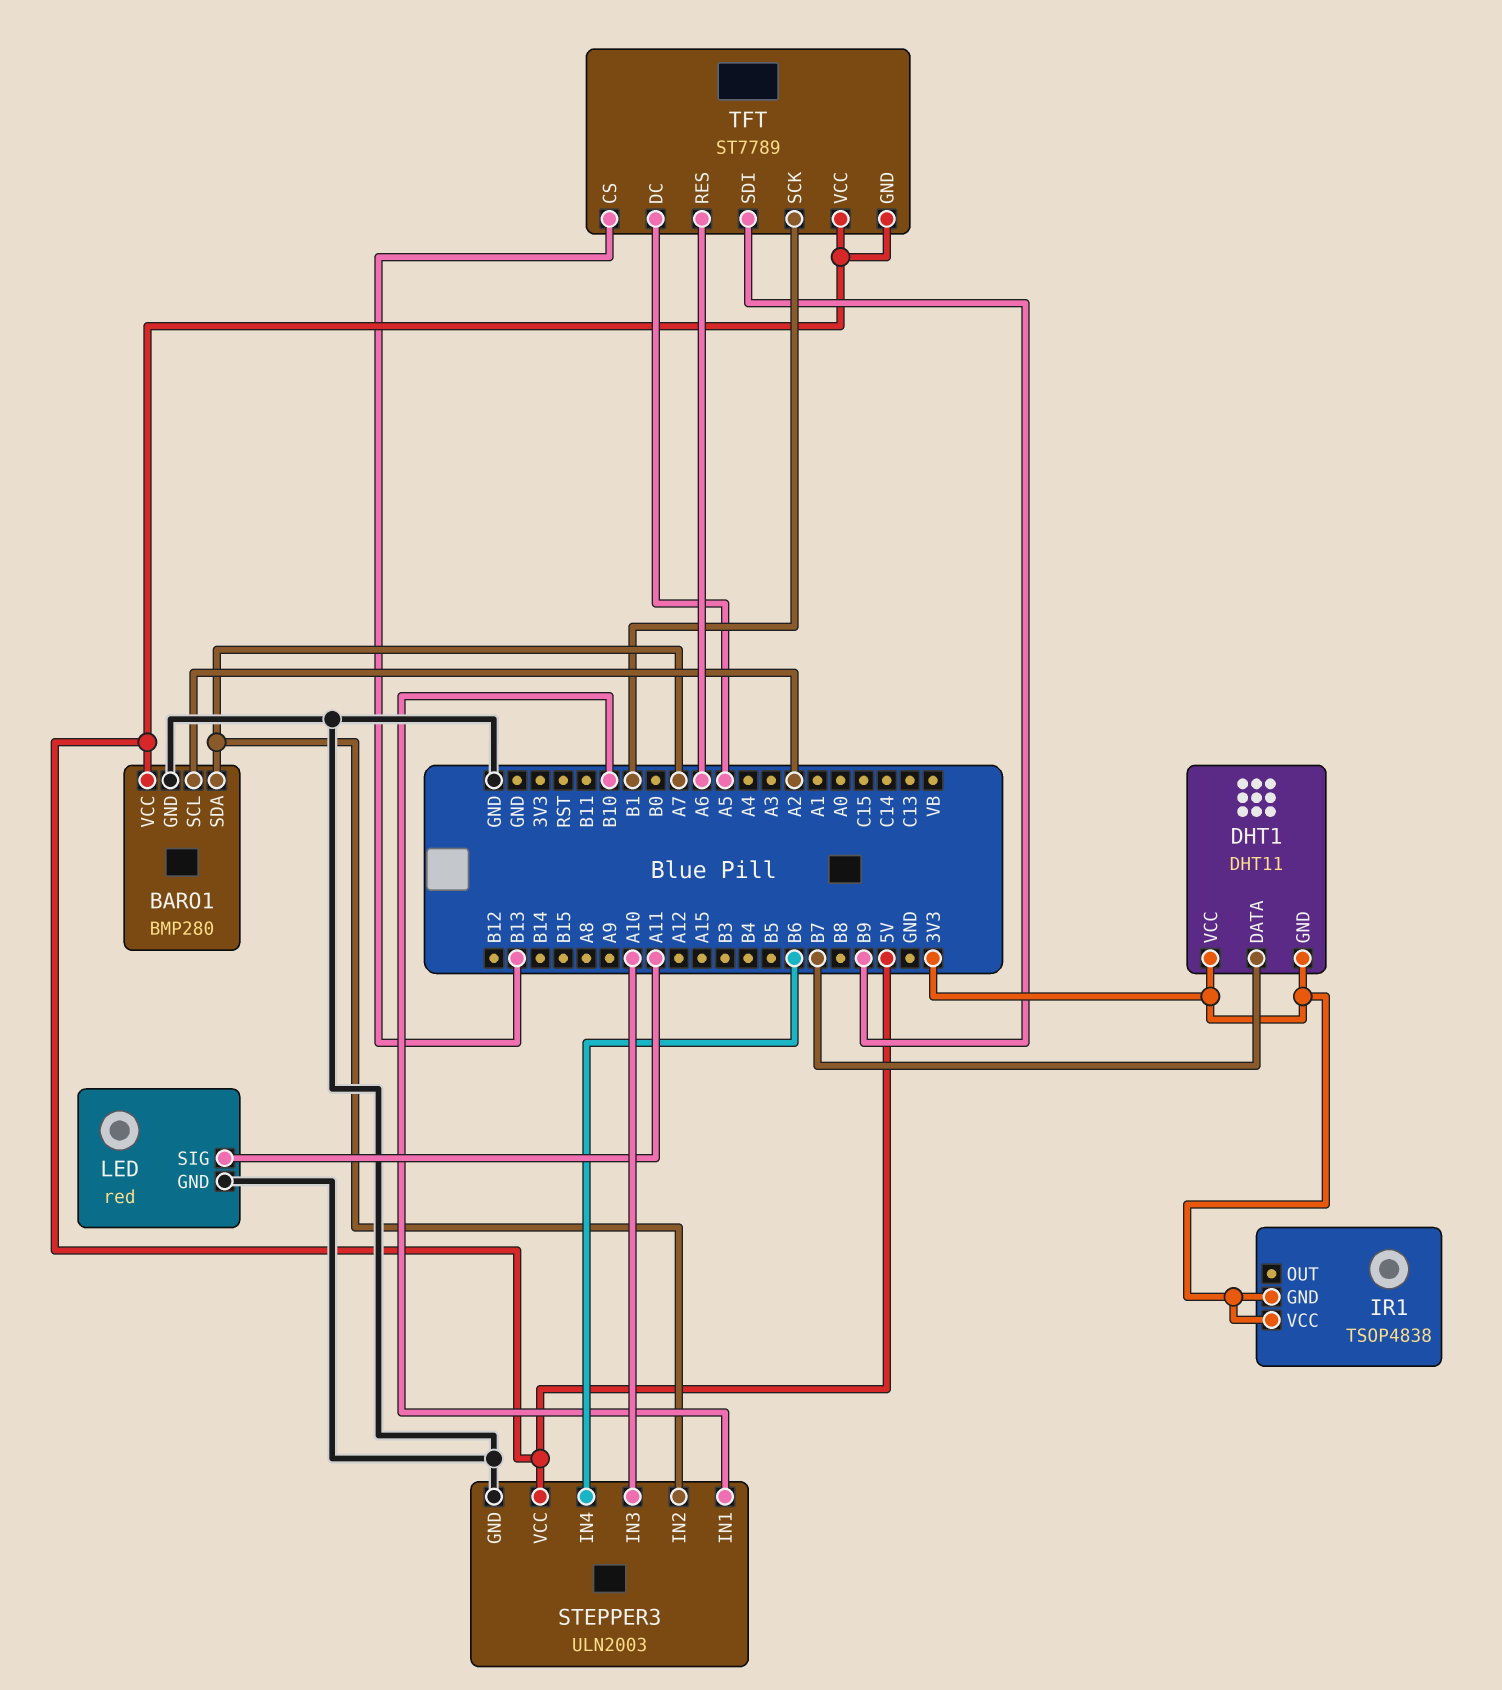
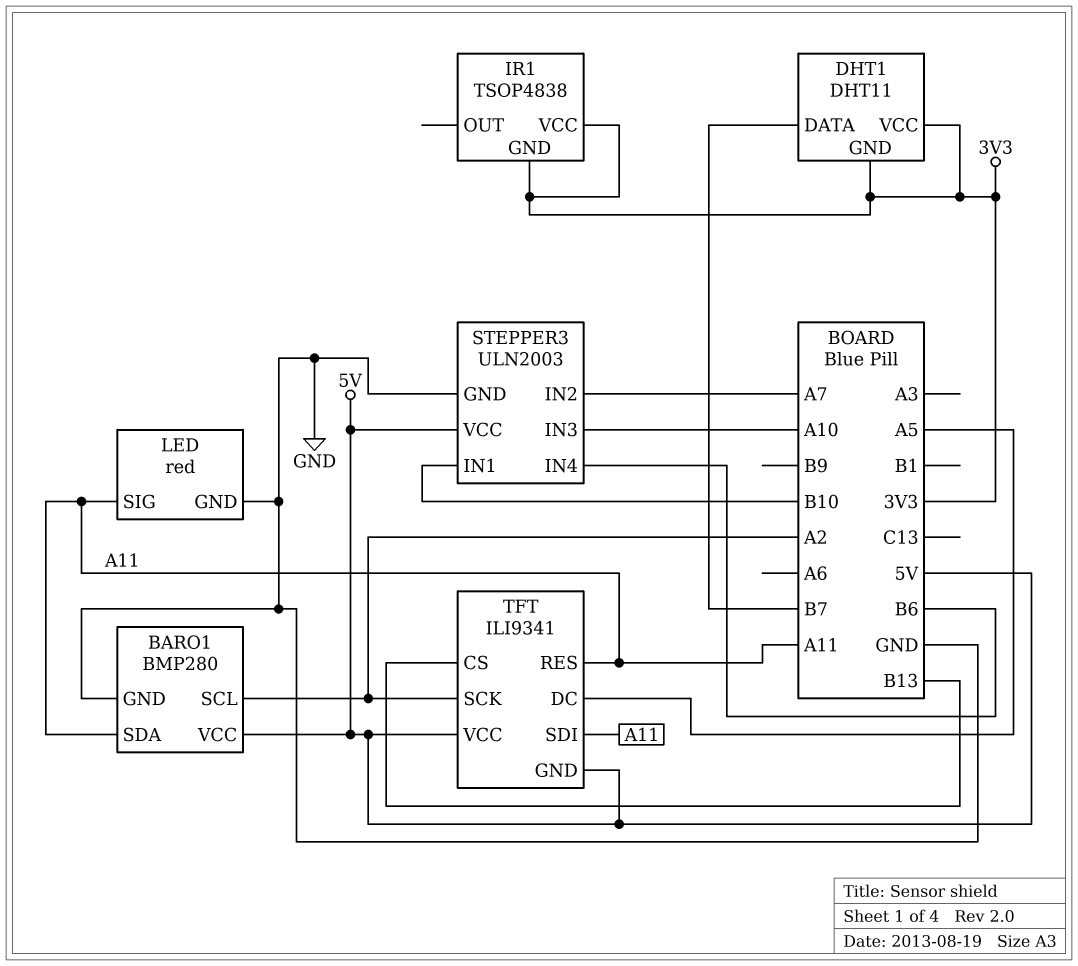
BARO1 pin SDA: A7 -> A11
TFT: ST7789 -> ILI9341
TFT pin RES: A6 -> A11
TFT pin SCK: B1 -> A2
TFT pin SDI: B9 -> A11

